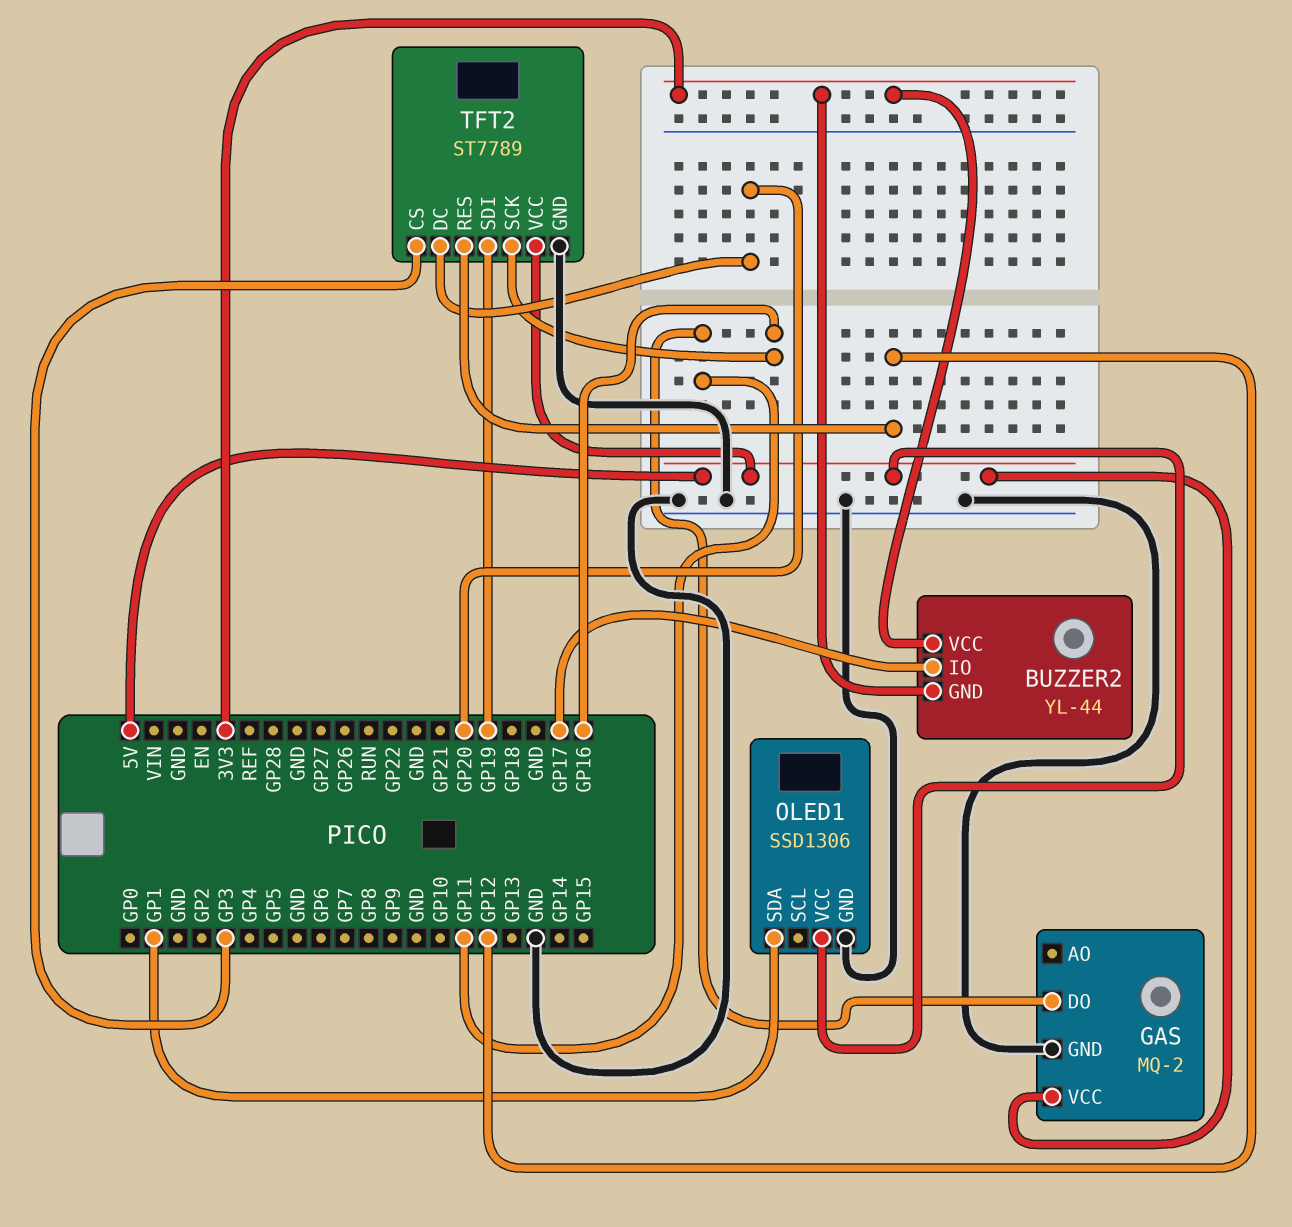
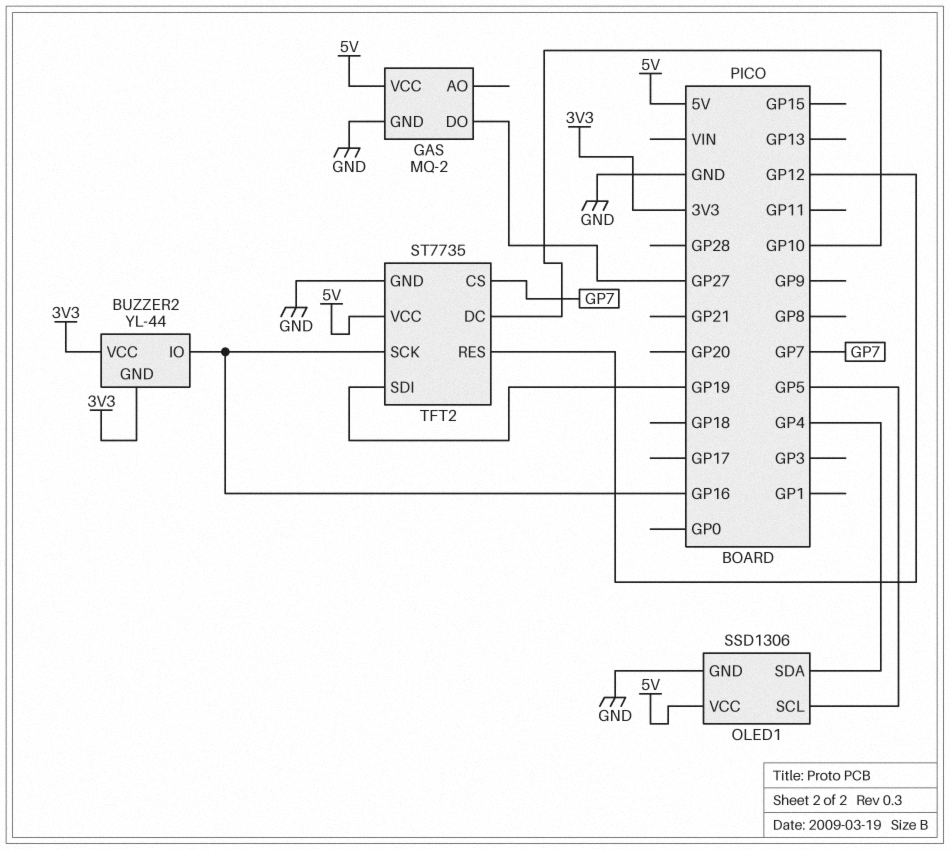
BUZZER2 pin IO: GP17 -> GP16
GAS pin DO: GP11 -> GP27
OLED1 pin SCL: none -> GP5
OLED1 pin SDA: GP1 -> GP4
TFT2: ST7789 -> ST7735
TFT2 pin CS: GP3 -> GP7
TFT2 pin DC: GP20 -> GP10

